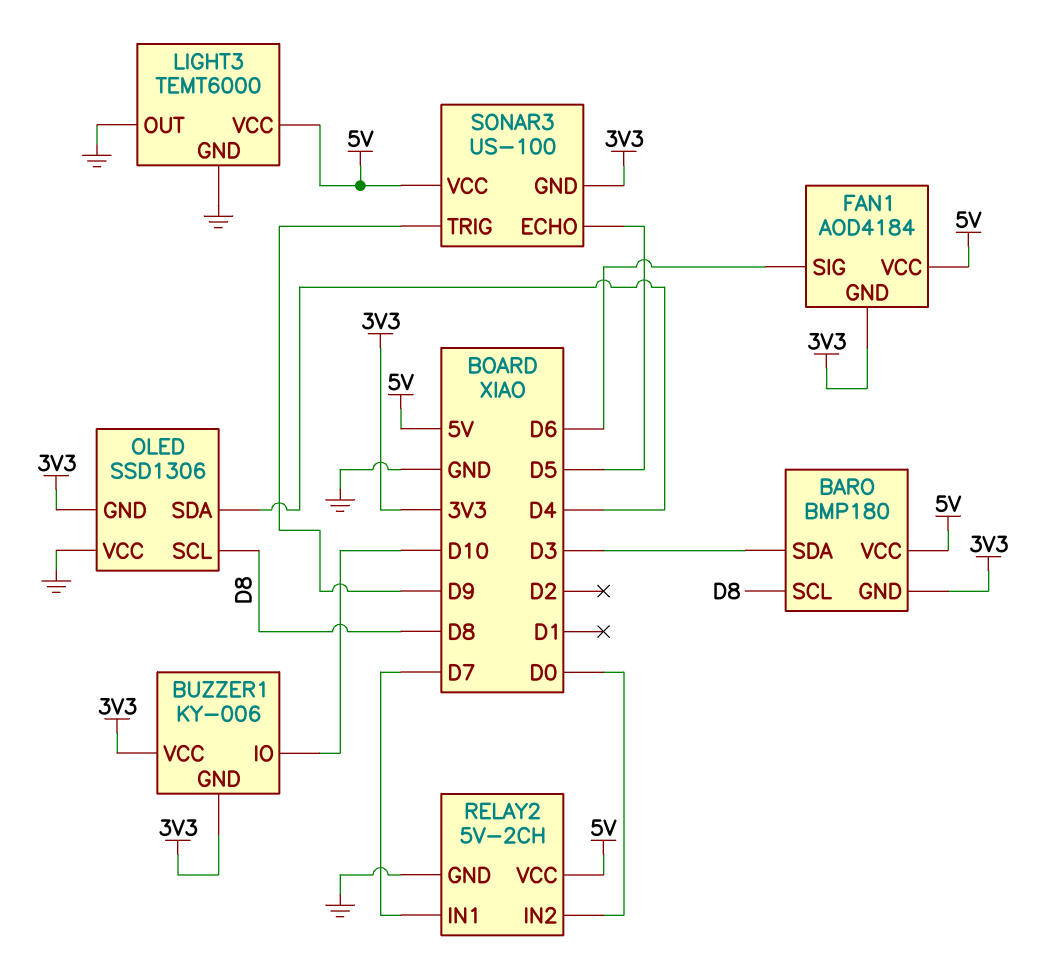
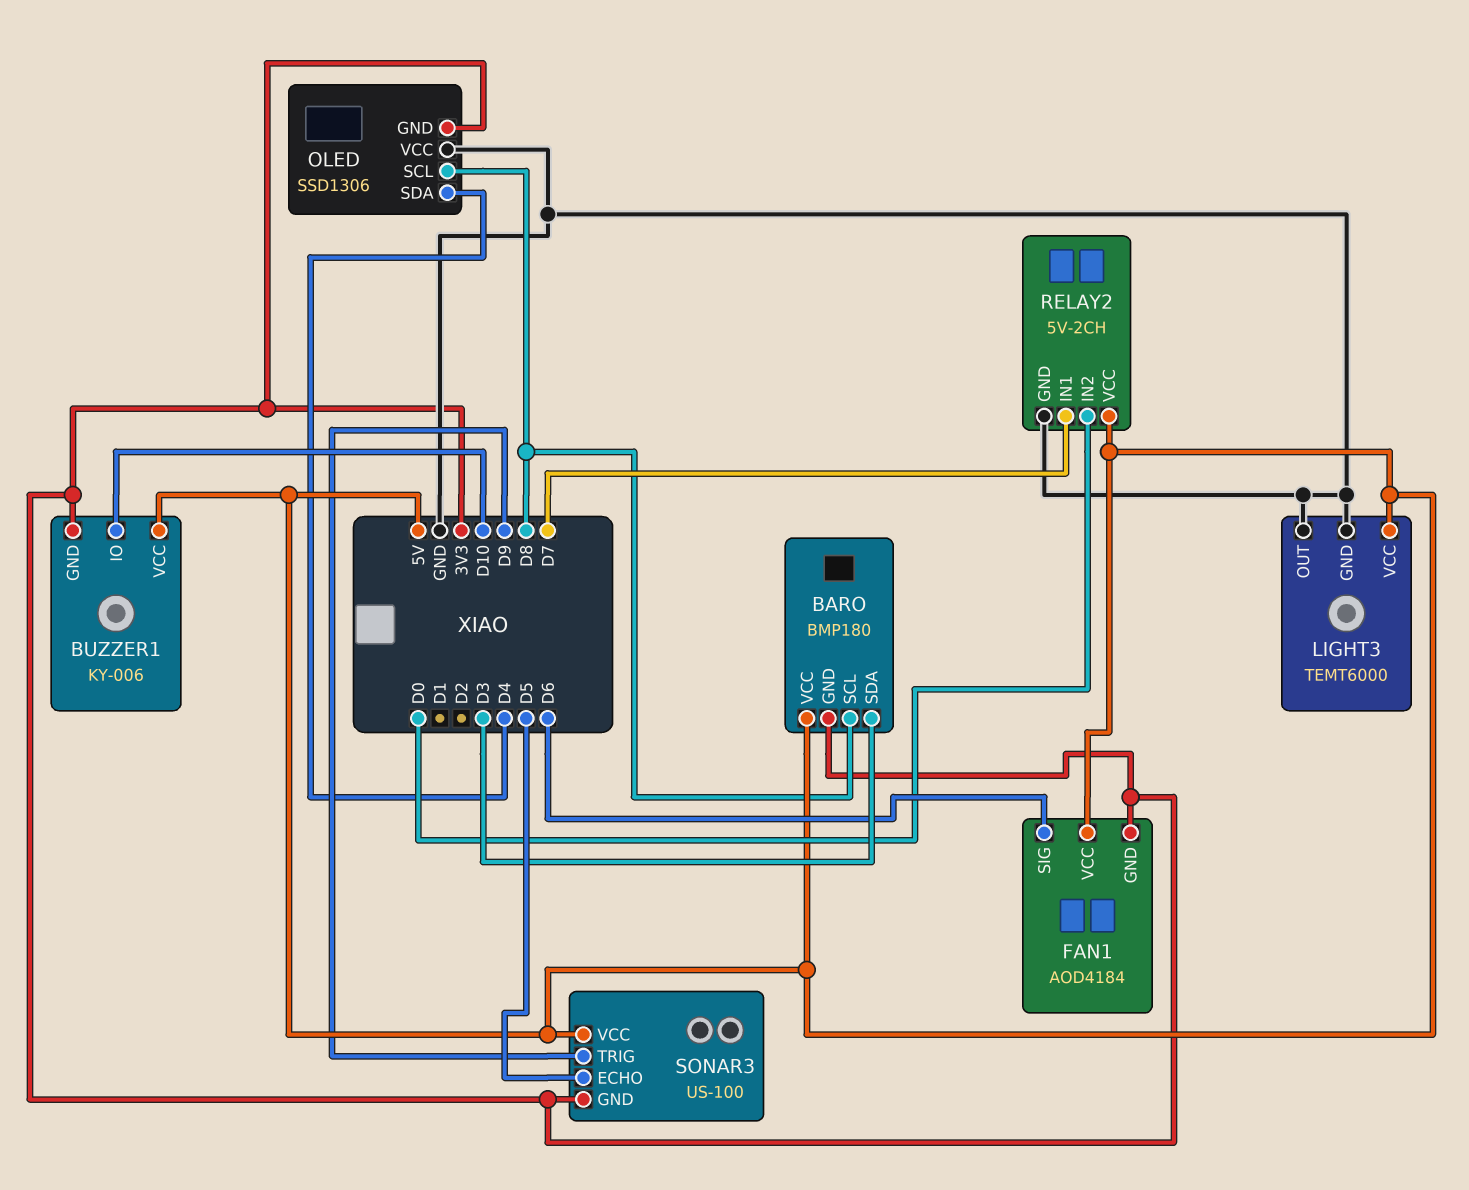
BUZZER1 pin VCC: 3V3 -> 5V

